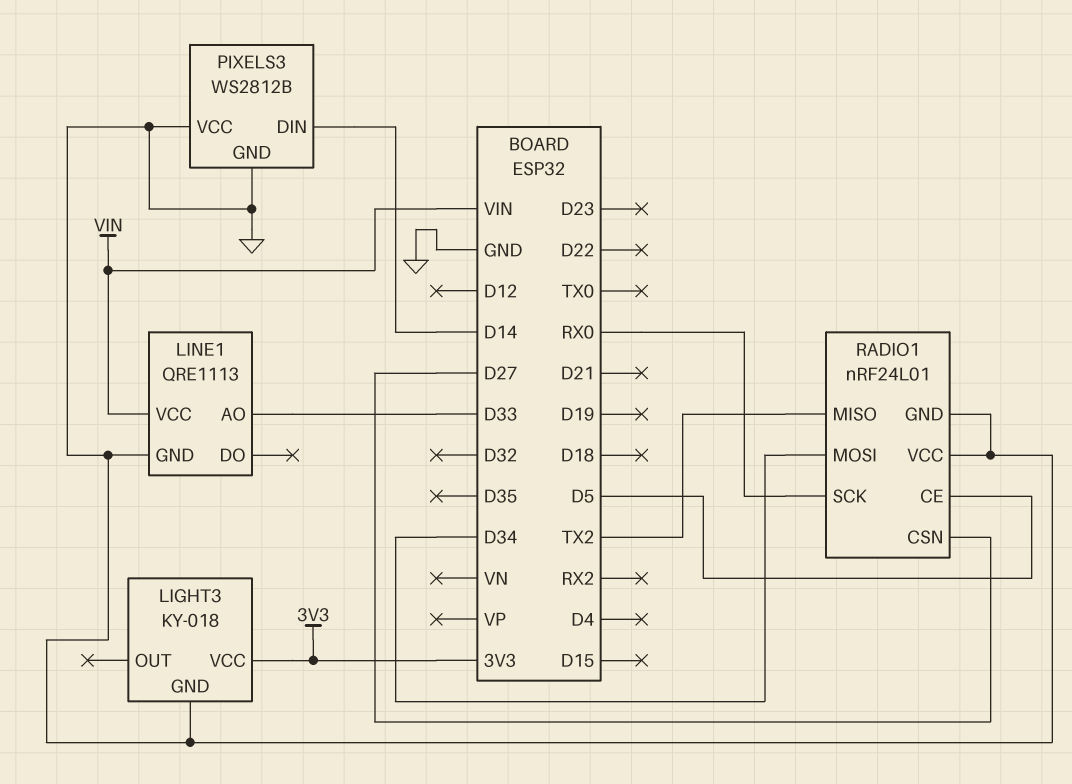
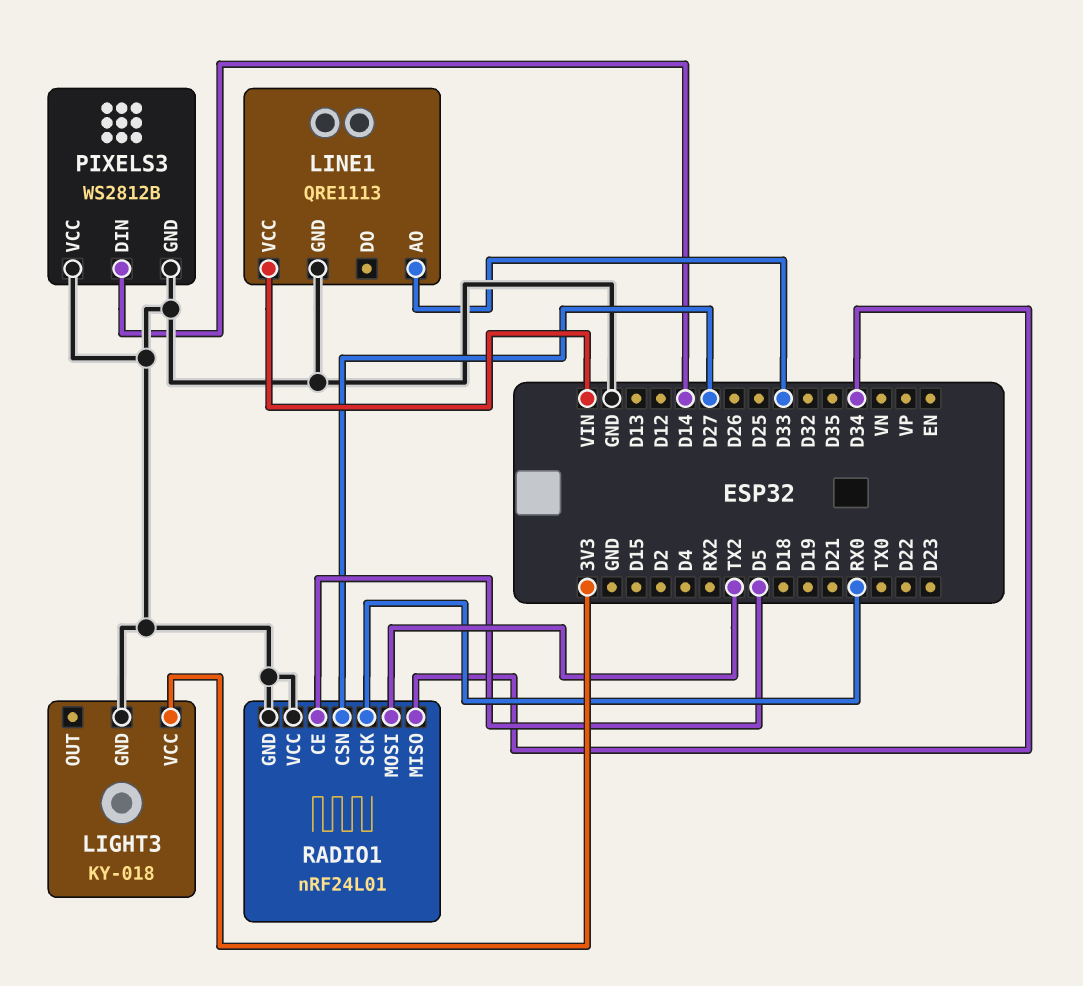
RADIO1 pin MISO: TX2 -> D34
RADIO1 pin MOSI: D34 -> TX2

